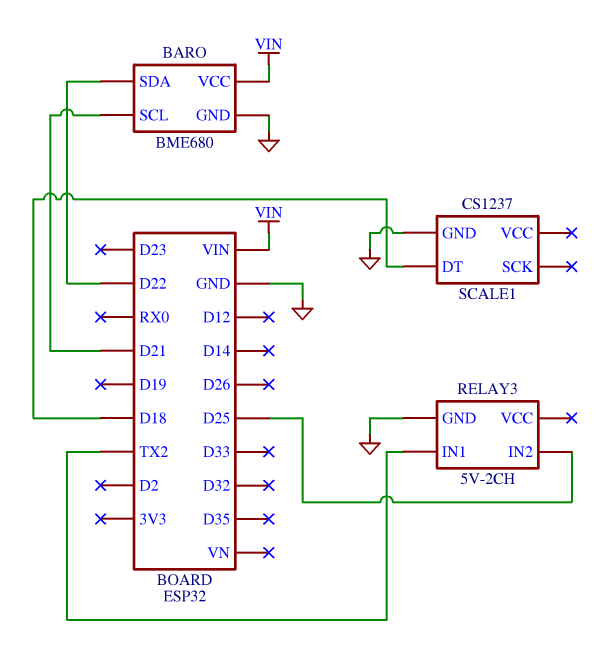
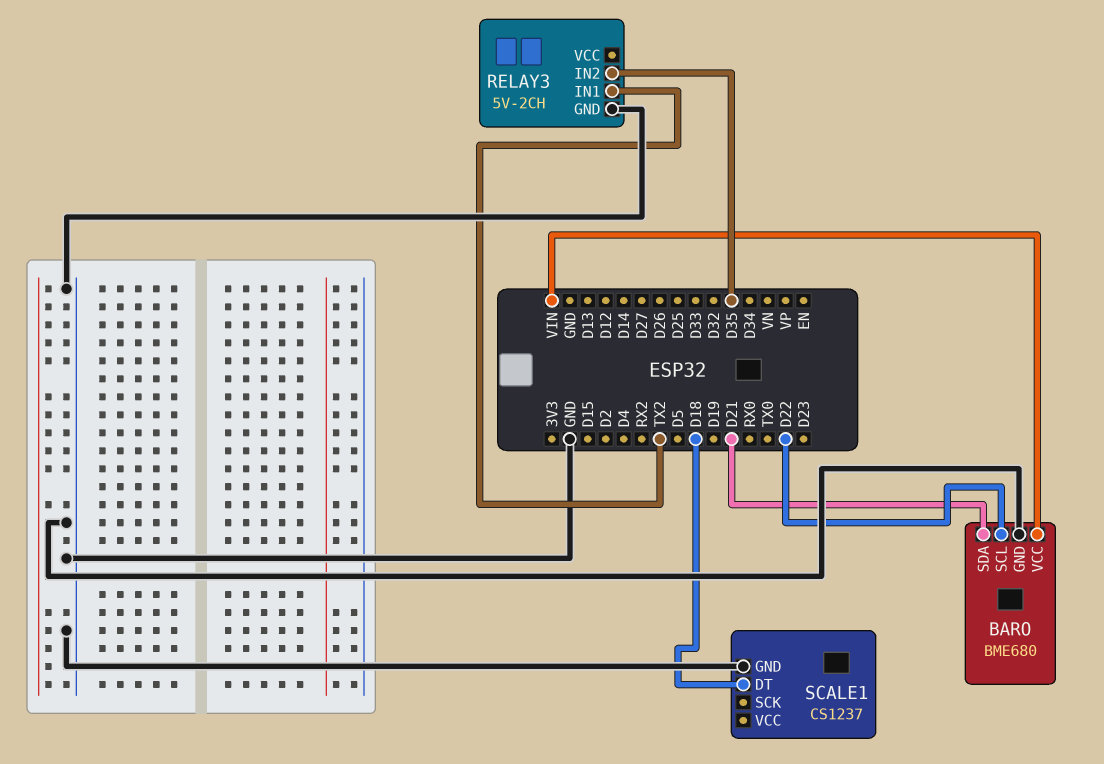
BARO pin SCL: D21 -> D22
BARO pin SDA: D22 -> D21
RELAY3 pin IN2: D25 -> D35

